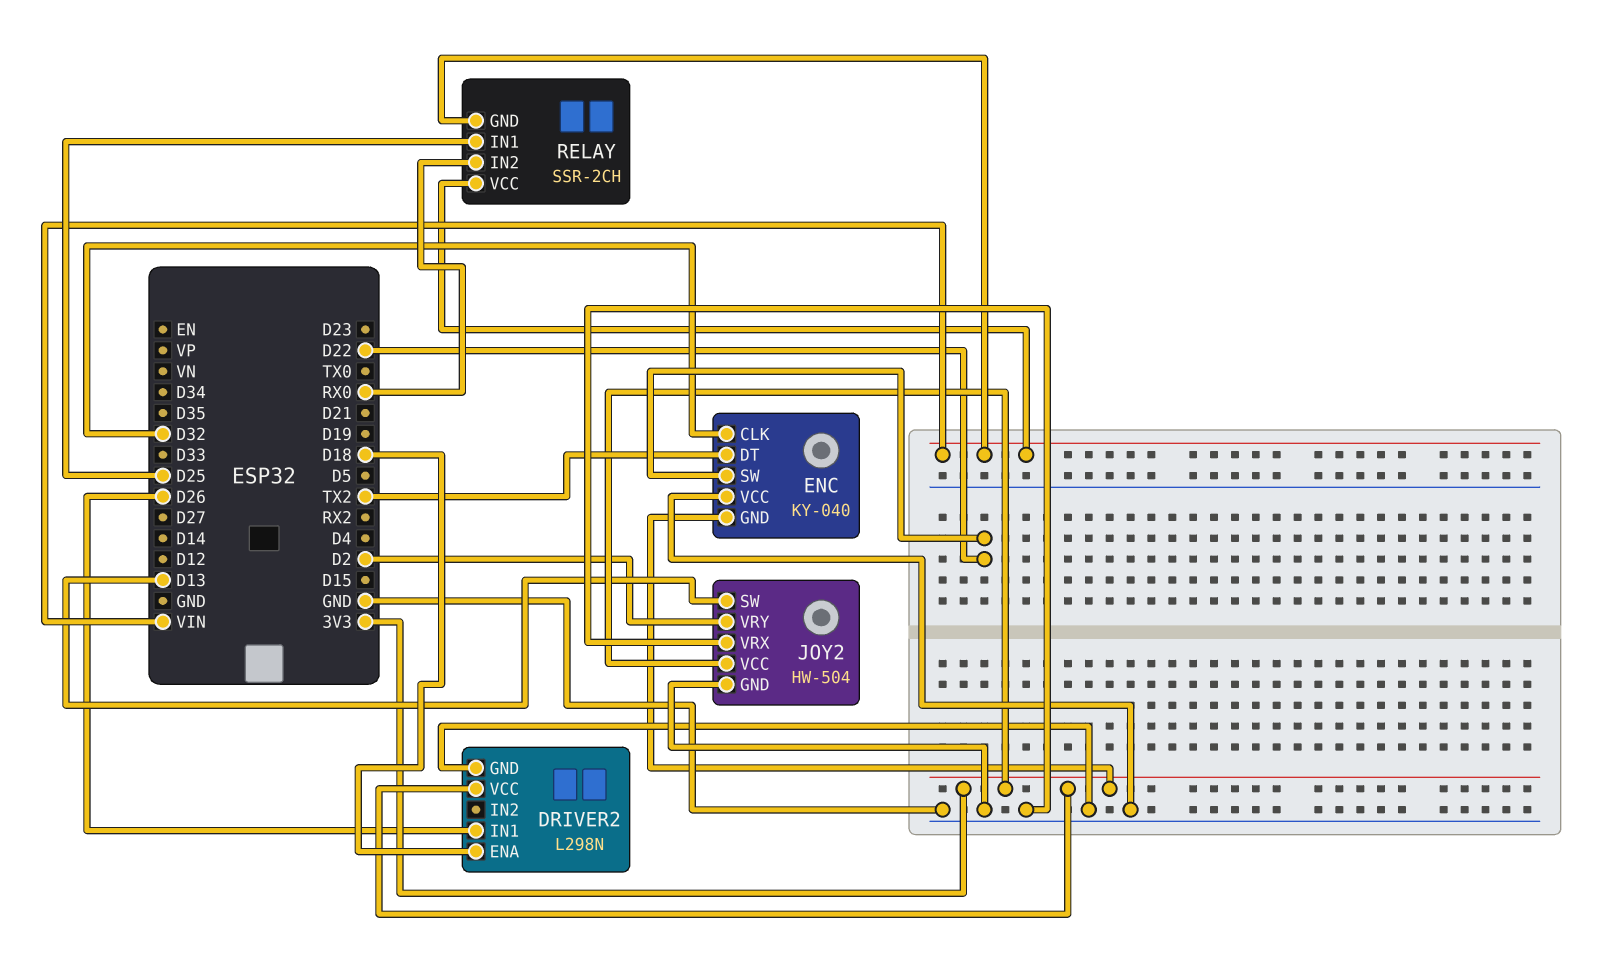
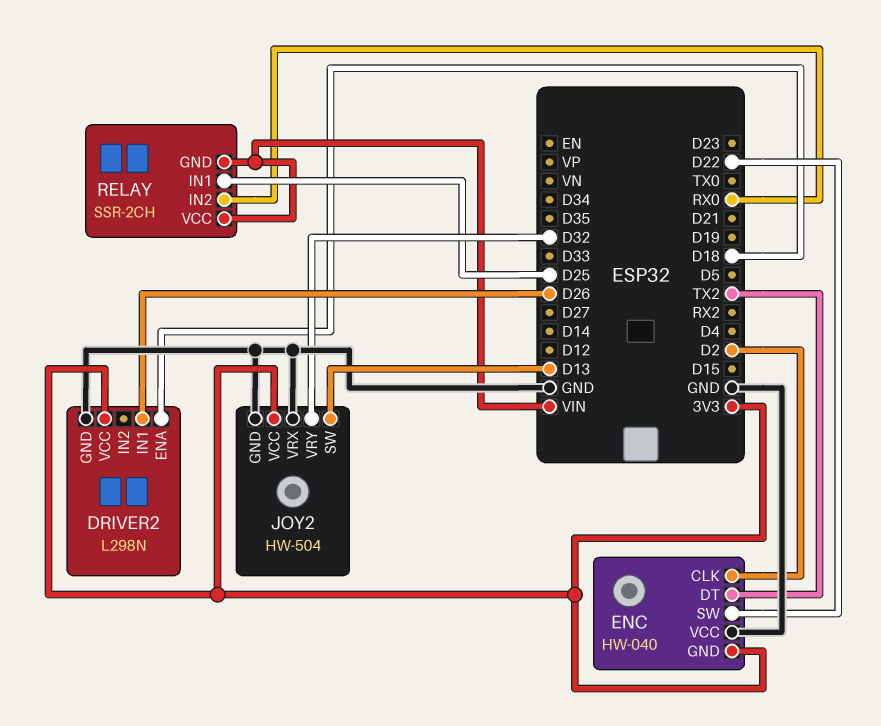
ENC: KY-040 -> HW-040
ENC pin CLK: D32 -> D2
JOY2 pin VRY: D2 -> D32

